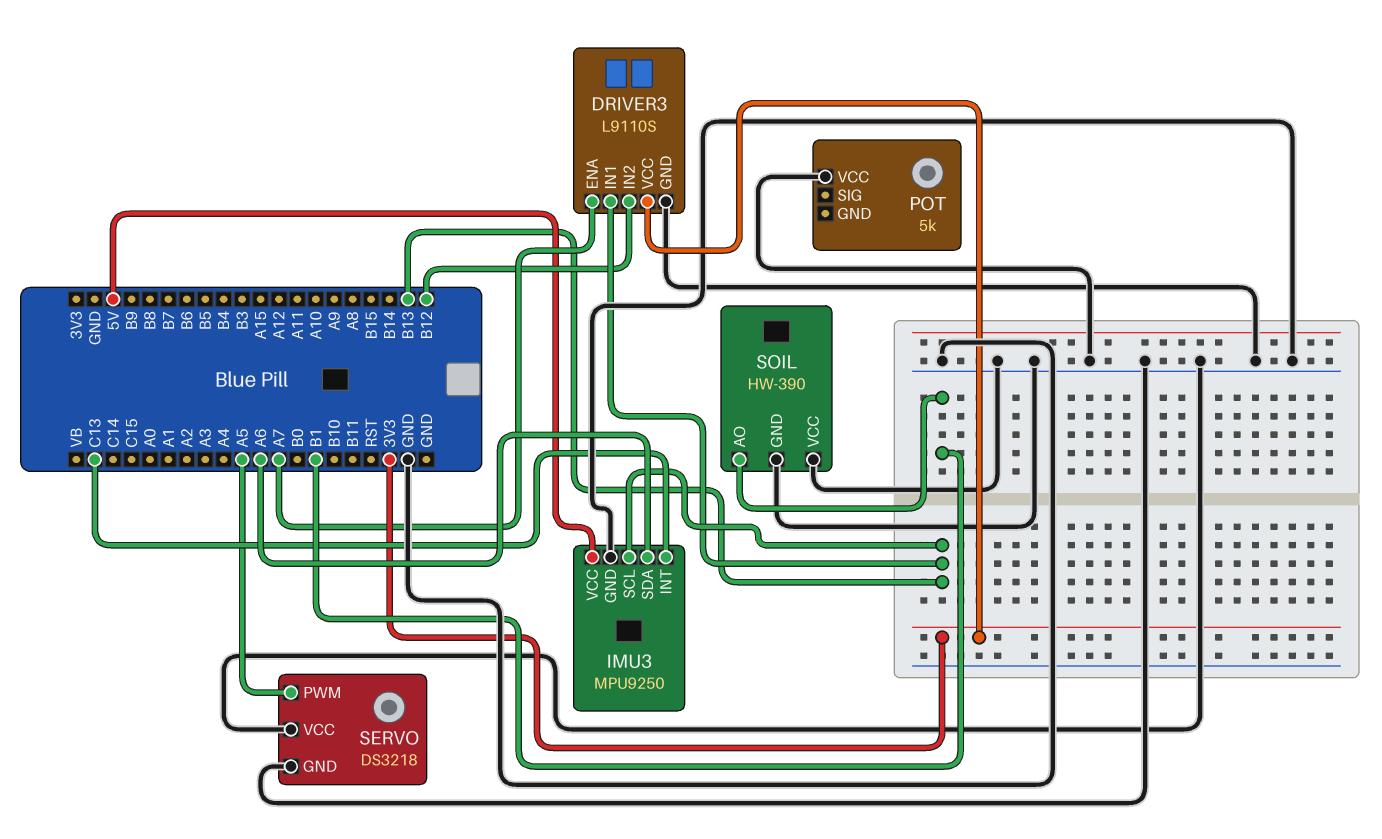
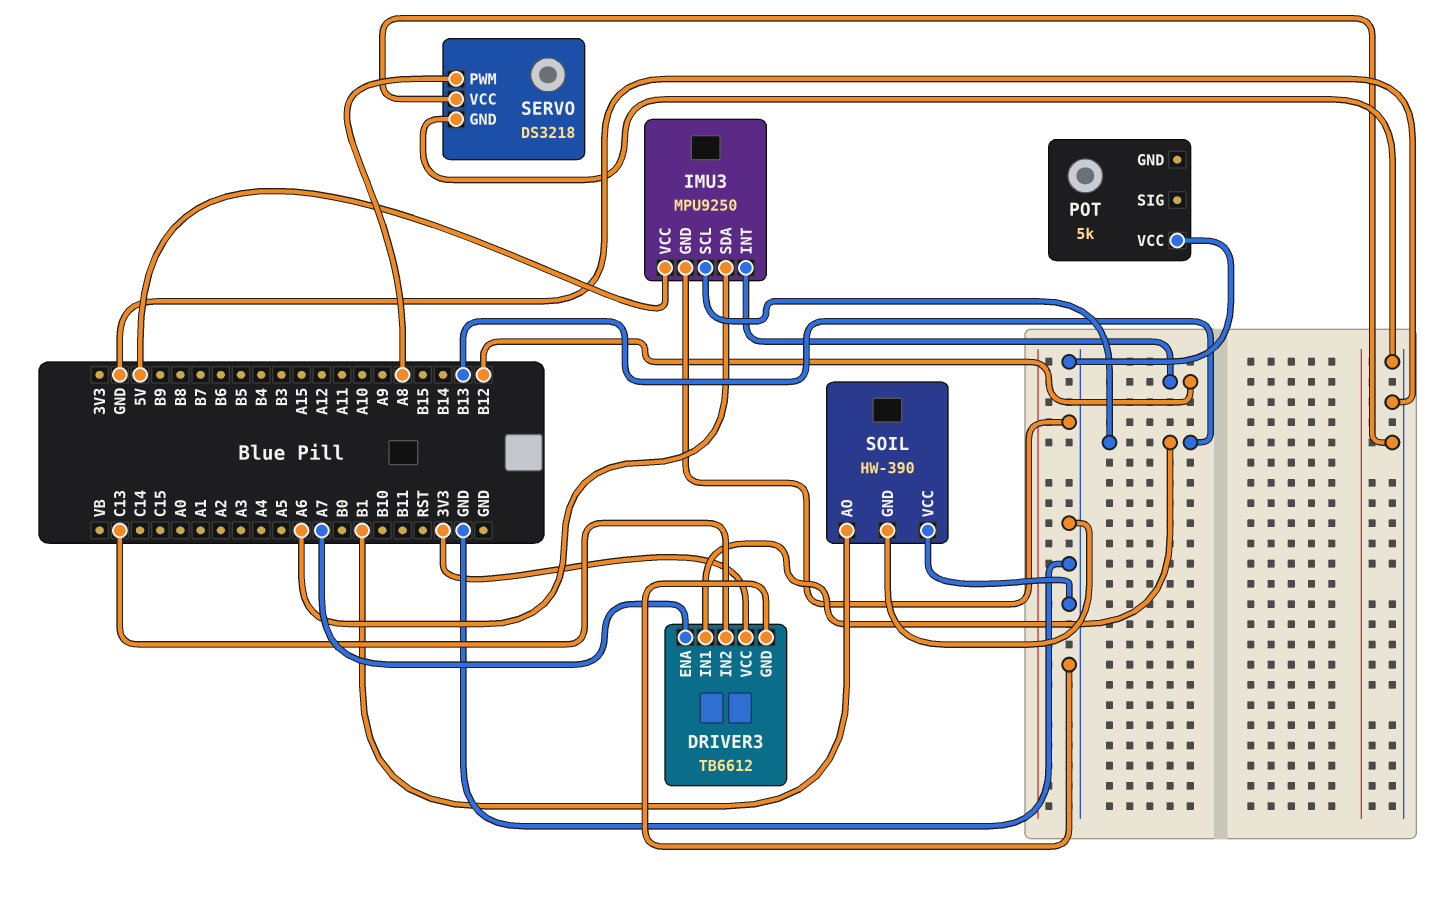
DRIVER3: L9110S -> TB6612
DRIVER3 pin IN2: B12 -> C13
IMU3 pin INT: C13 -> B12
SERVO pin PWM: A5 -> A8

